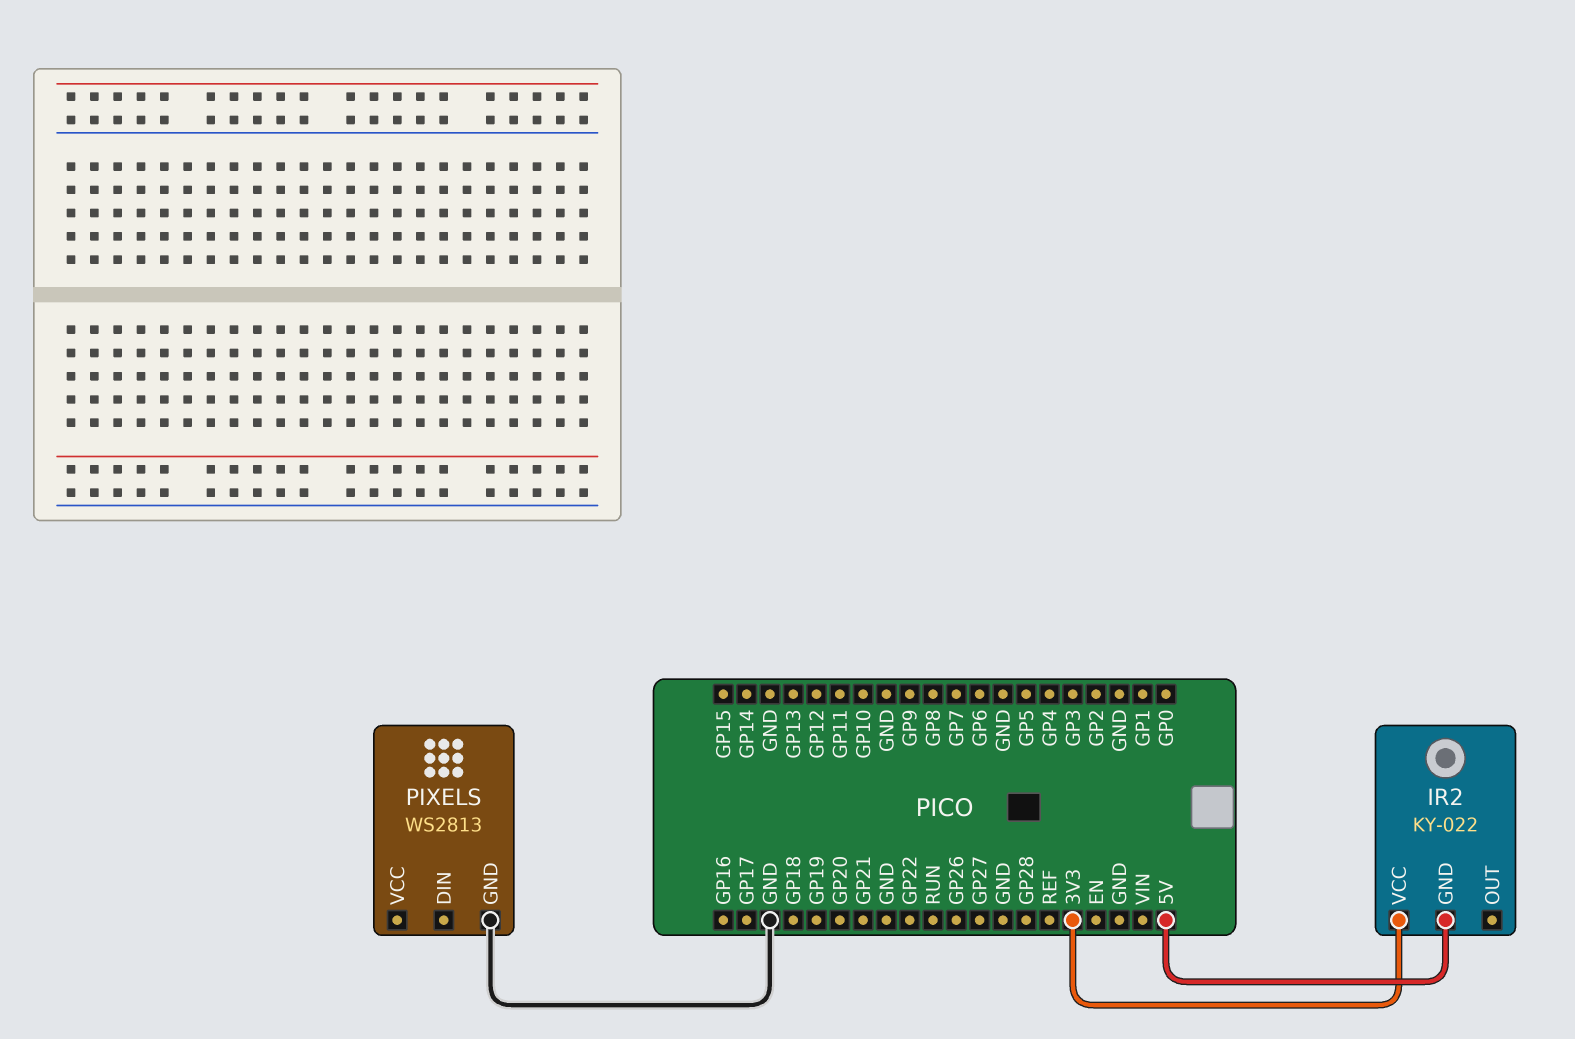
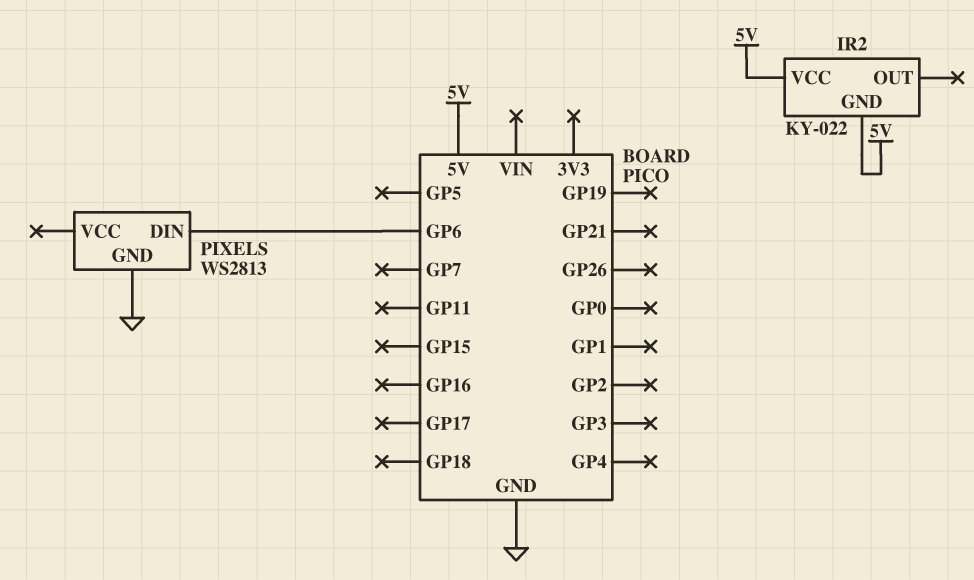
IR2 pin VCC: 3V3 -> 5V
PIXELS pin DIN: none -> GP6

